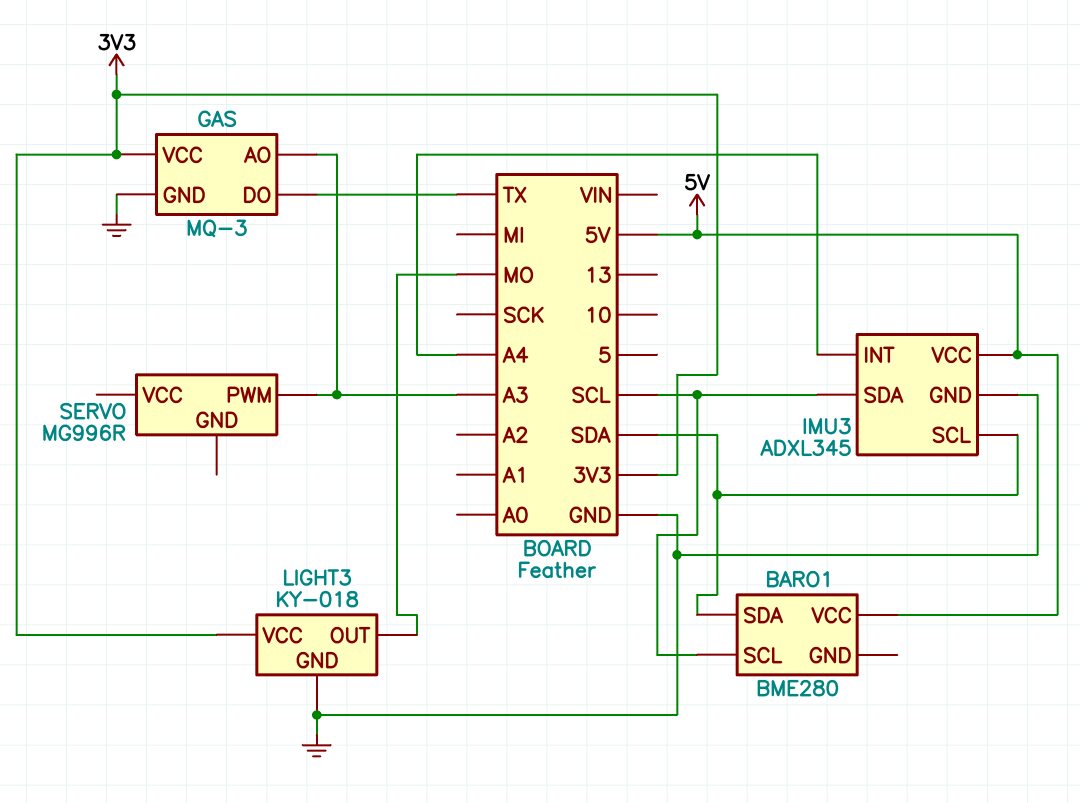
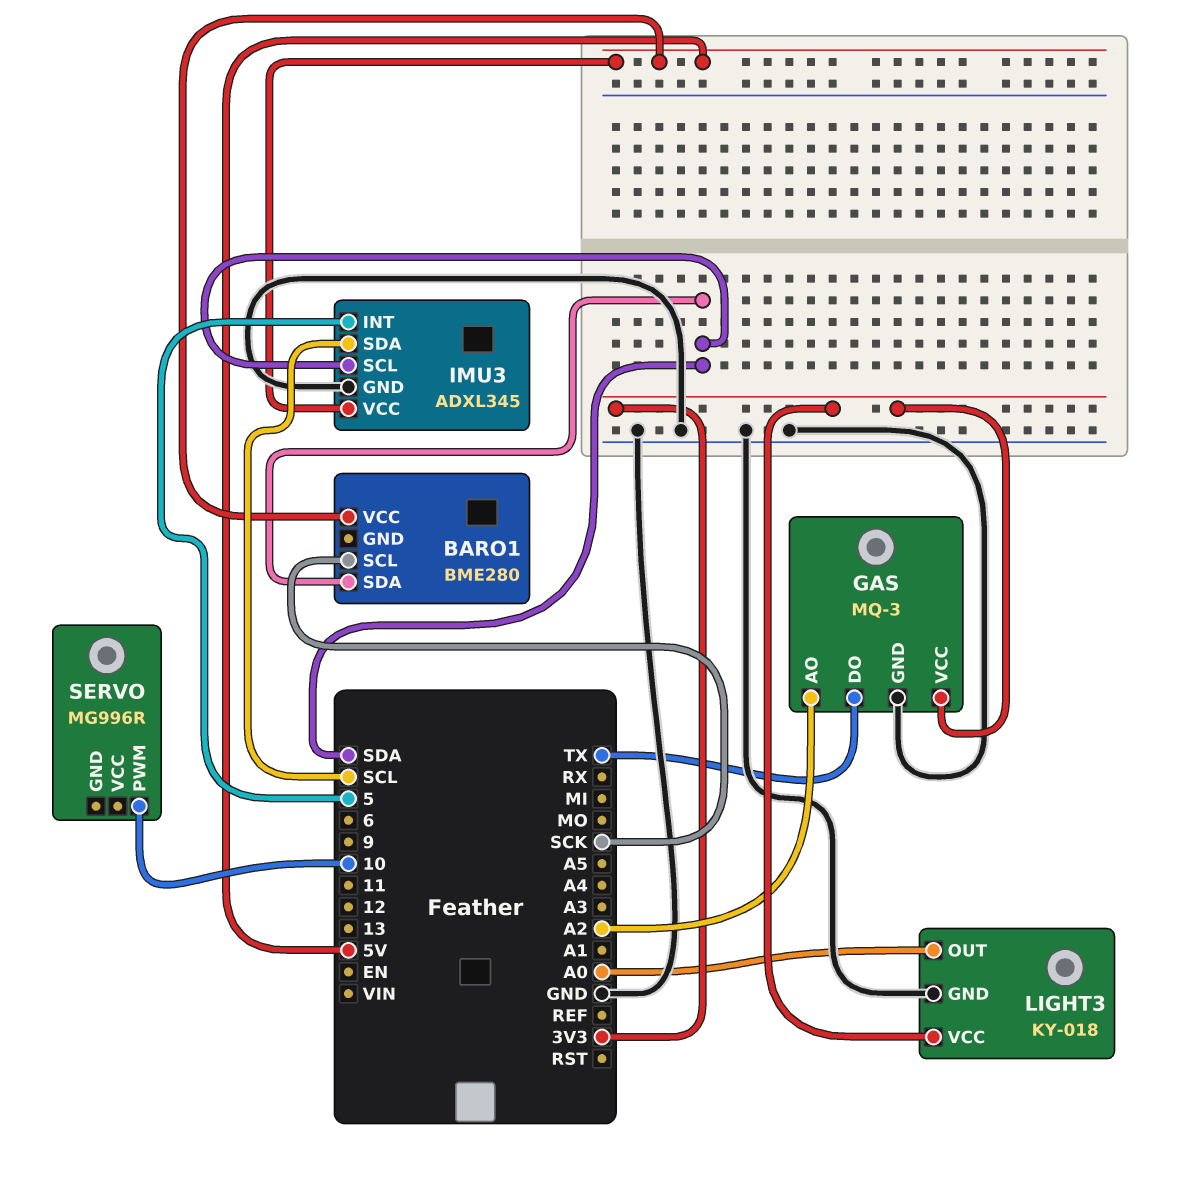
BARO1 pin SCL: SCL -> SCK
GAS pin AO: A3 -> A2
IMU3 pin INT: A4 -> 5
LIGHT3 pin OUT: MO -> A0
SERVO pin PWM: A3 -> 10

